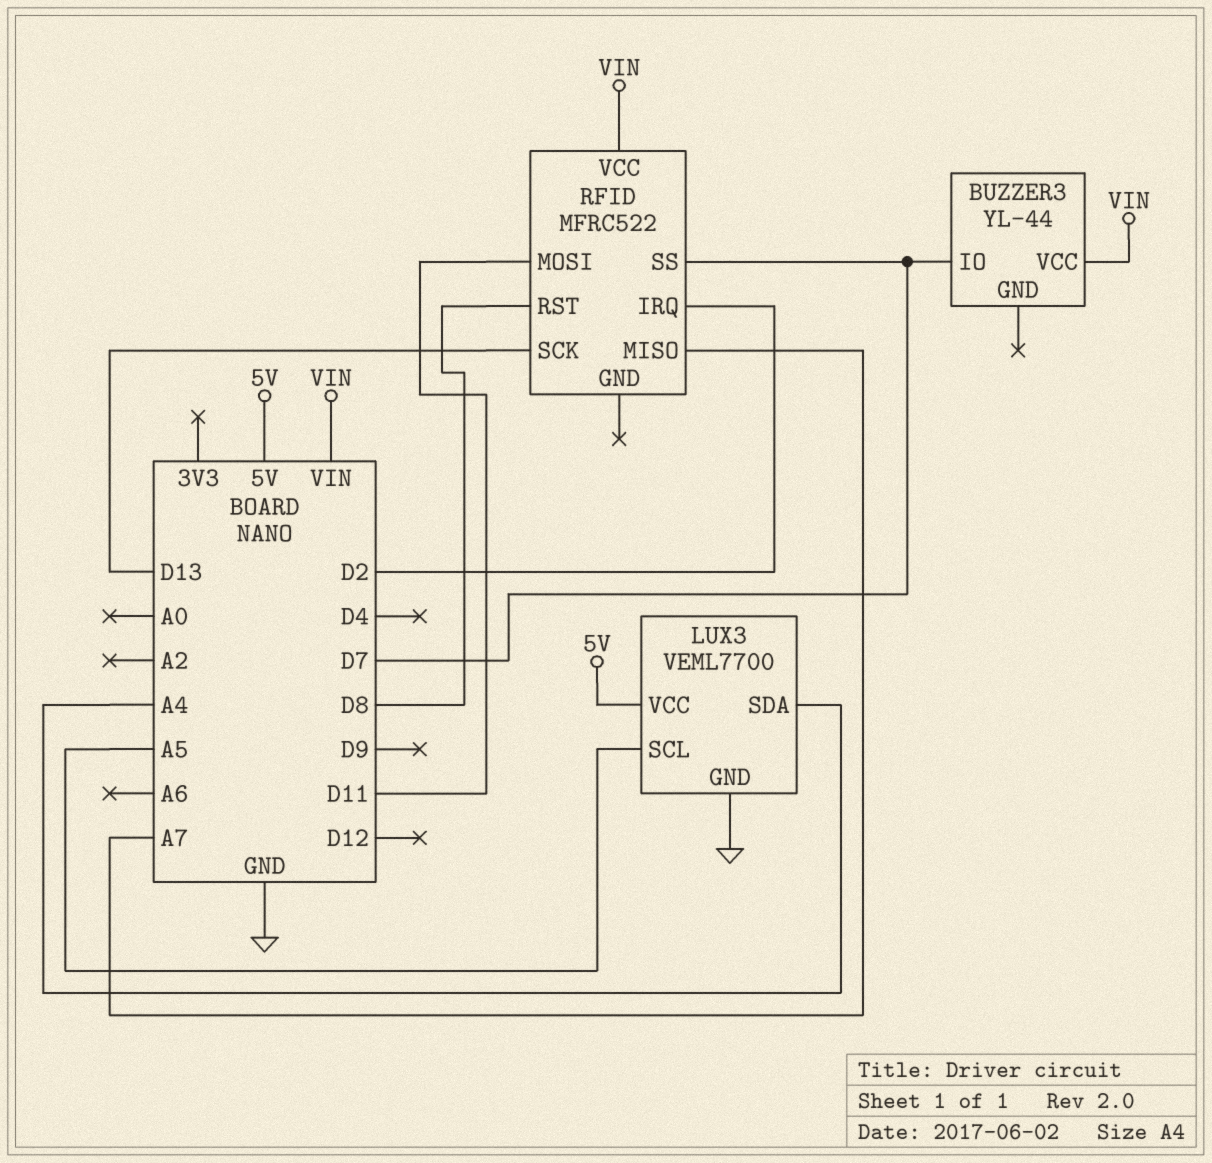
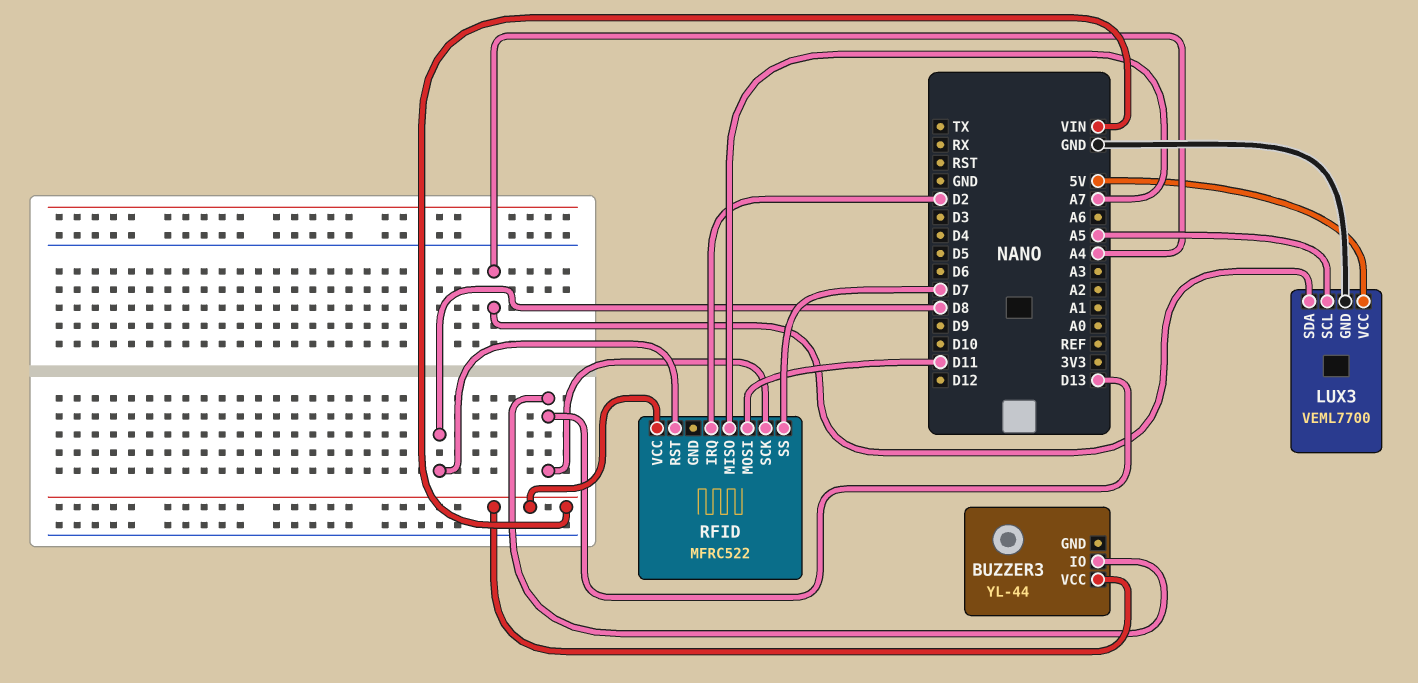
BUZZER3 pin IO: D7 -> D13

